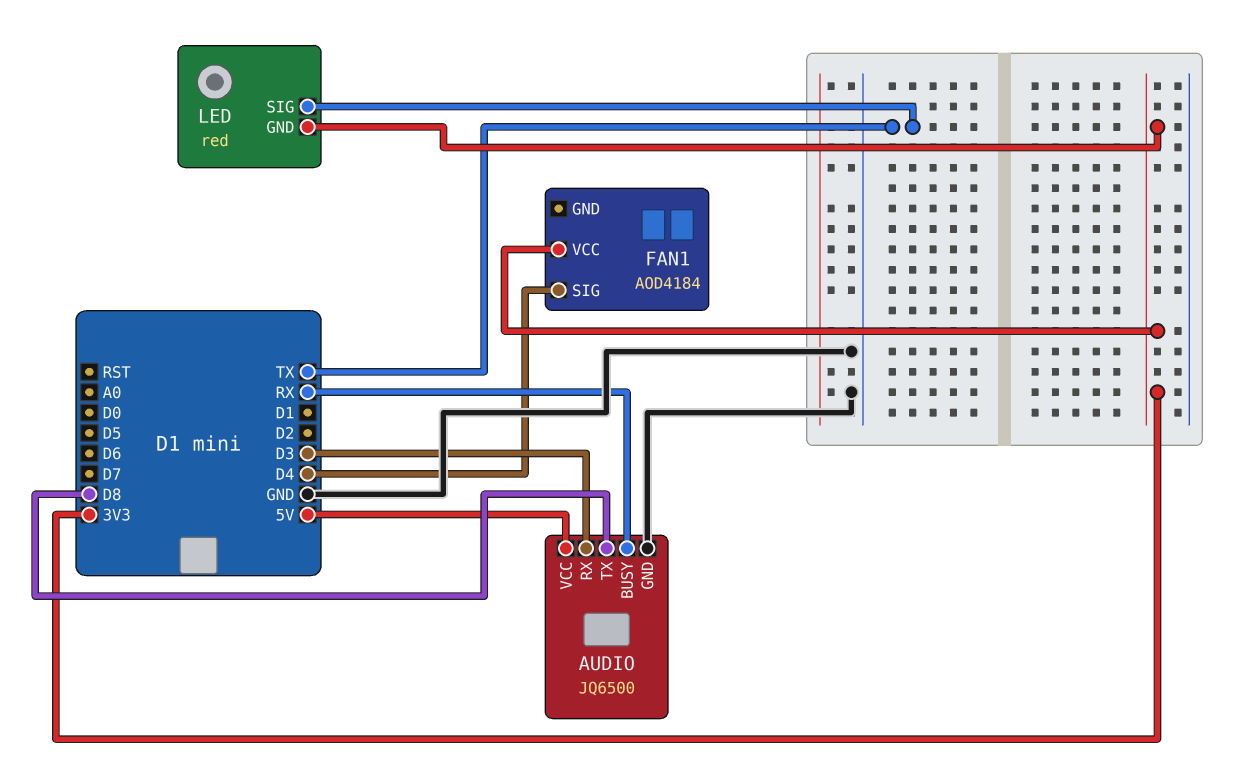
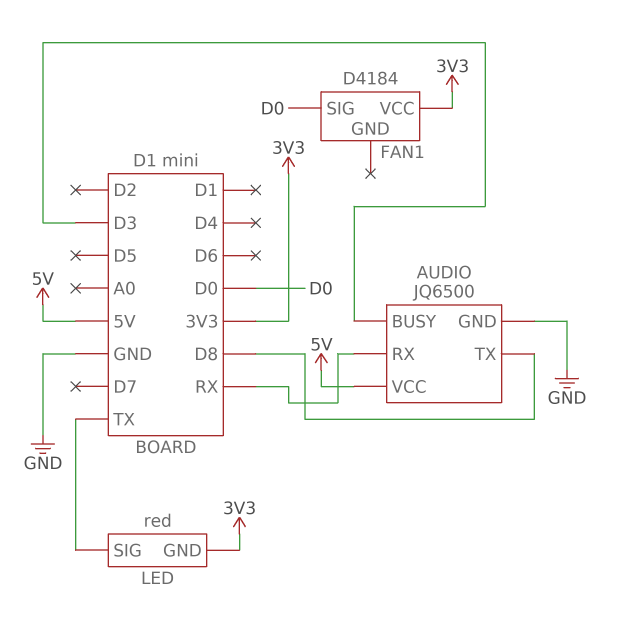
AUDIO pin BUSY: RX -> D3
AUDIO pin RX: D3 -> RX
FAN1: AOD4184 -> D4184
FAN1 pin SIG: D4 -> D0

